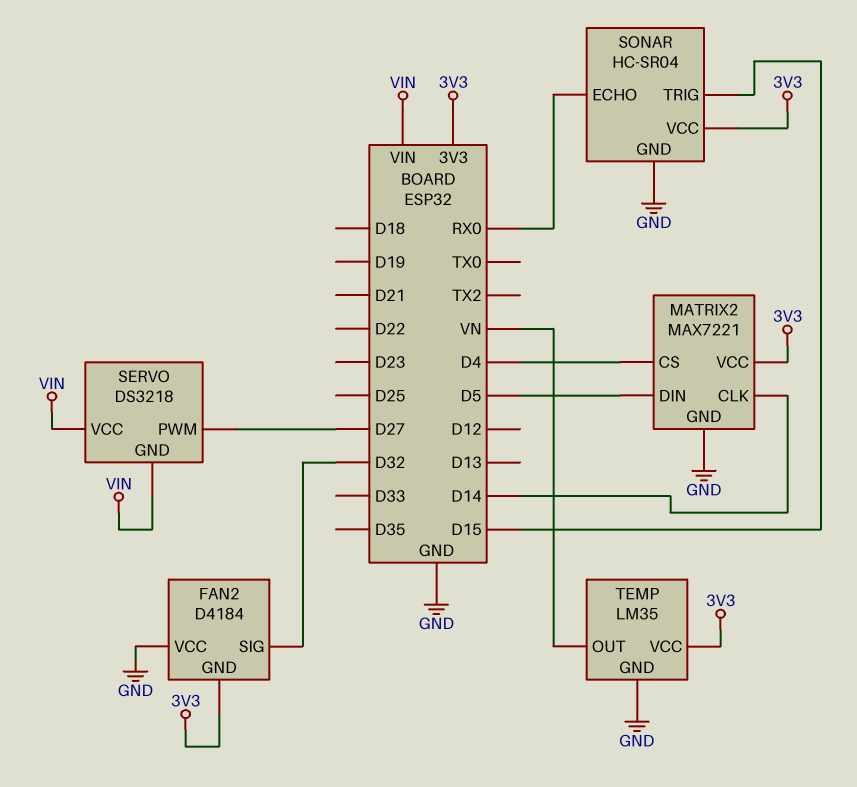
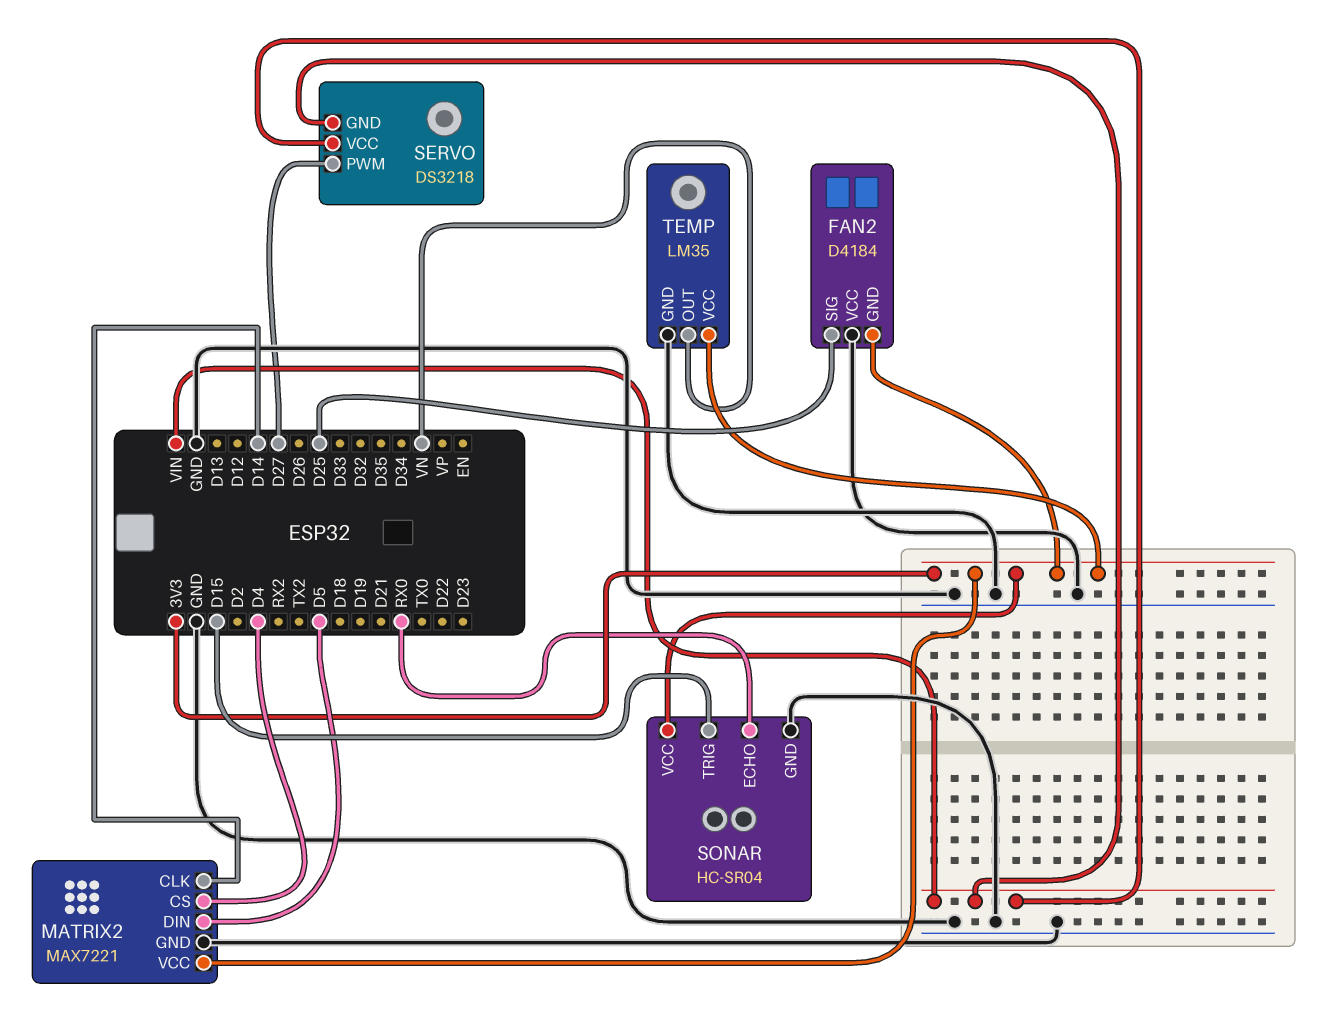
FAN2 pin SIG: D32 -> D25

